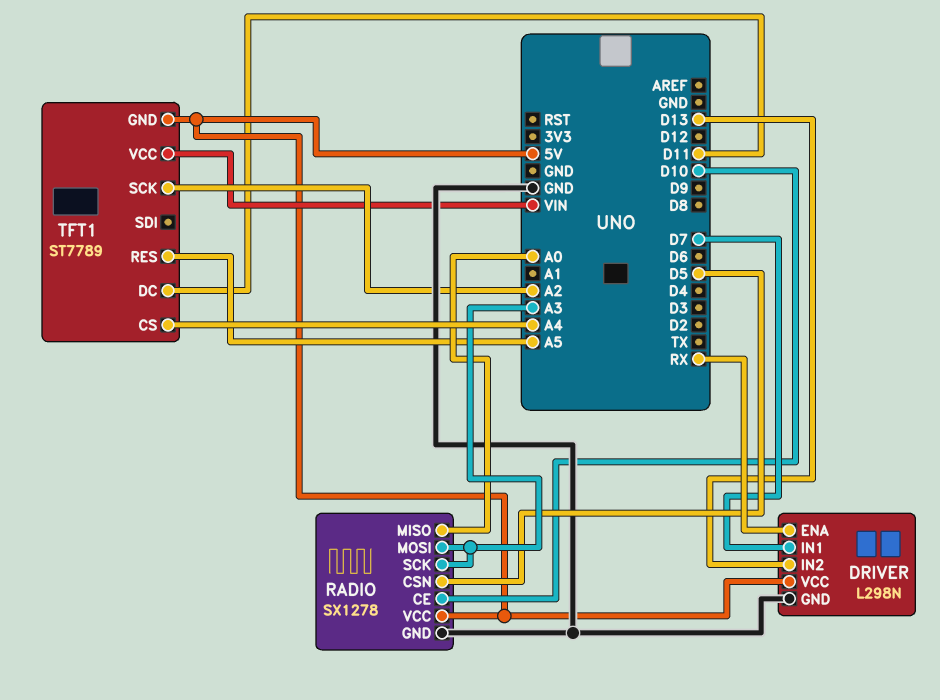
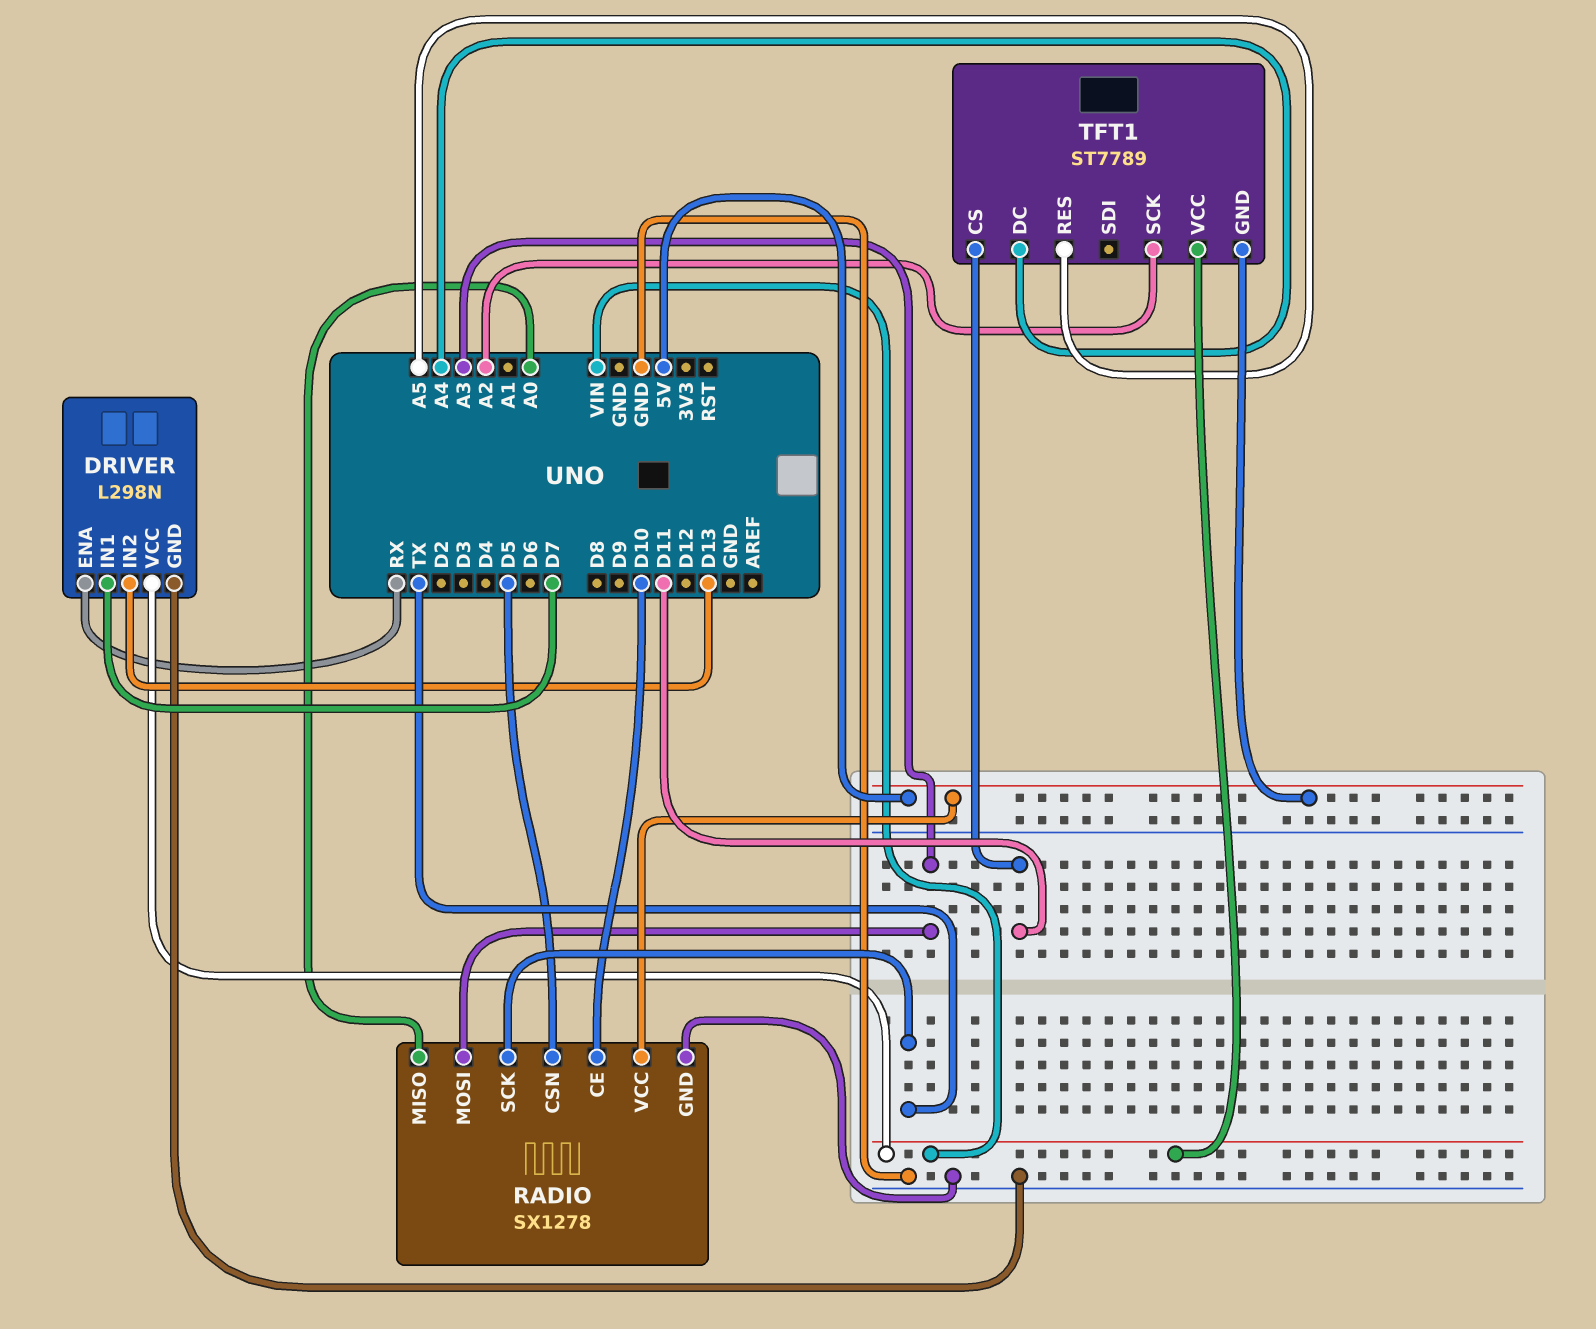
DRIVER pin VCC: 5V -> VIN
RADIO pin SCK: A3 -> TX
TFT1 pin CS: A4 -> D11
TFT1 pin DC: D11 -> A4

